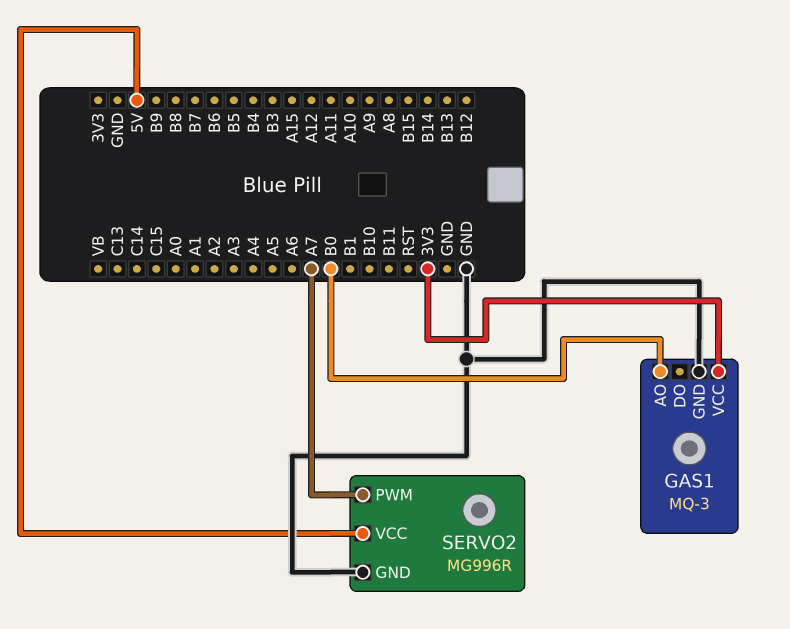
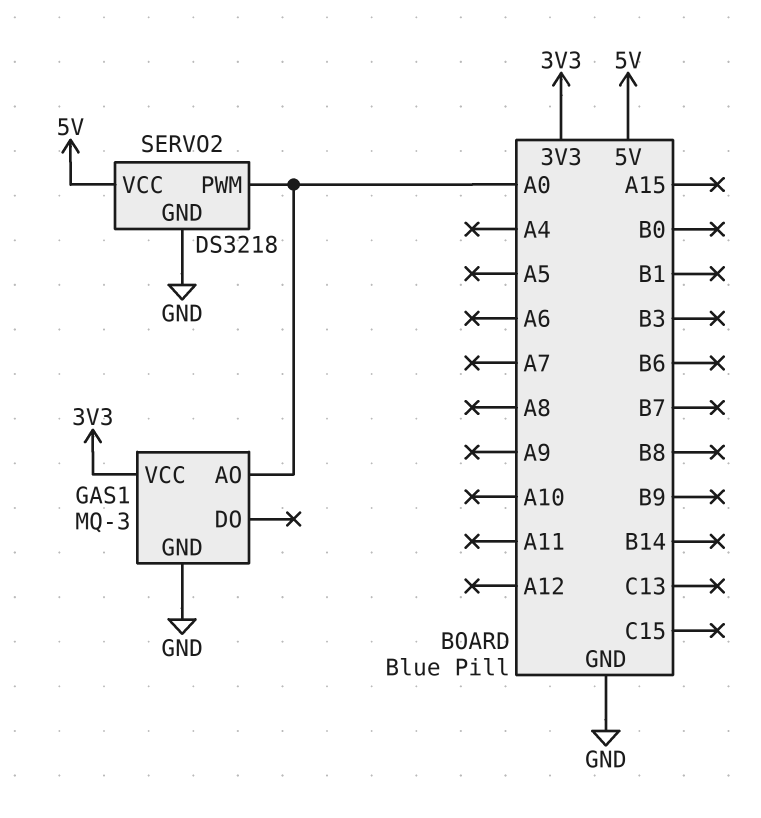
GAS1 pin AO: B0 -> A0
SERVO2: MG996R -> DS3218
SERVO2 pin PWM: A7 -> A0

